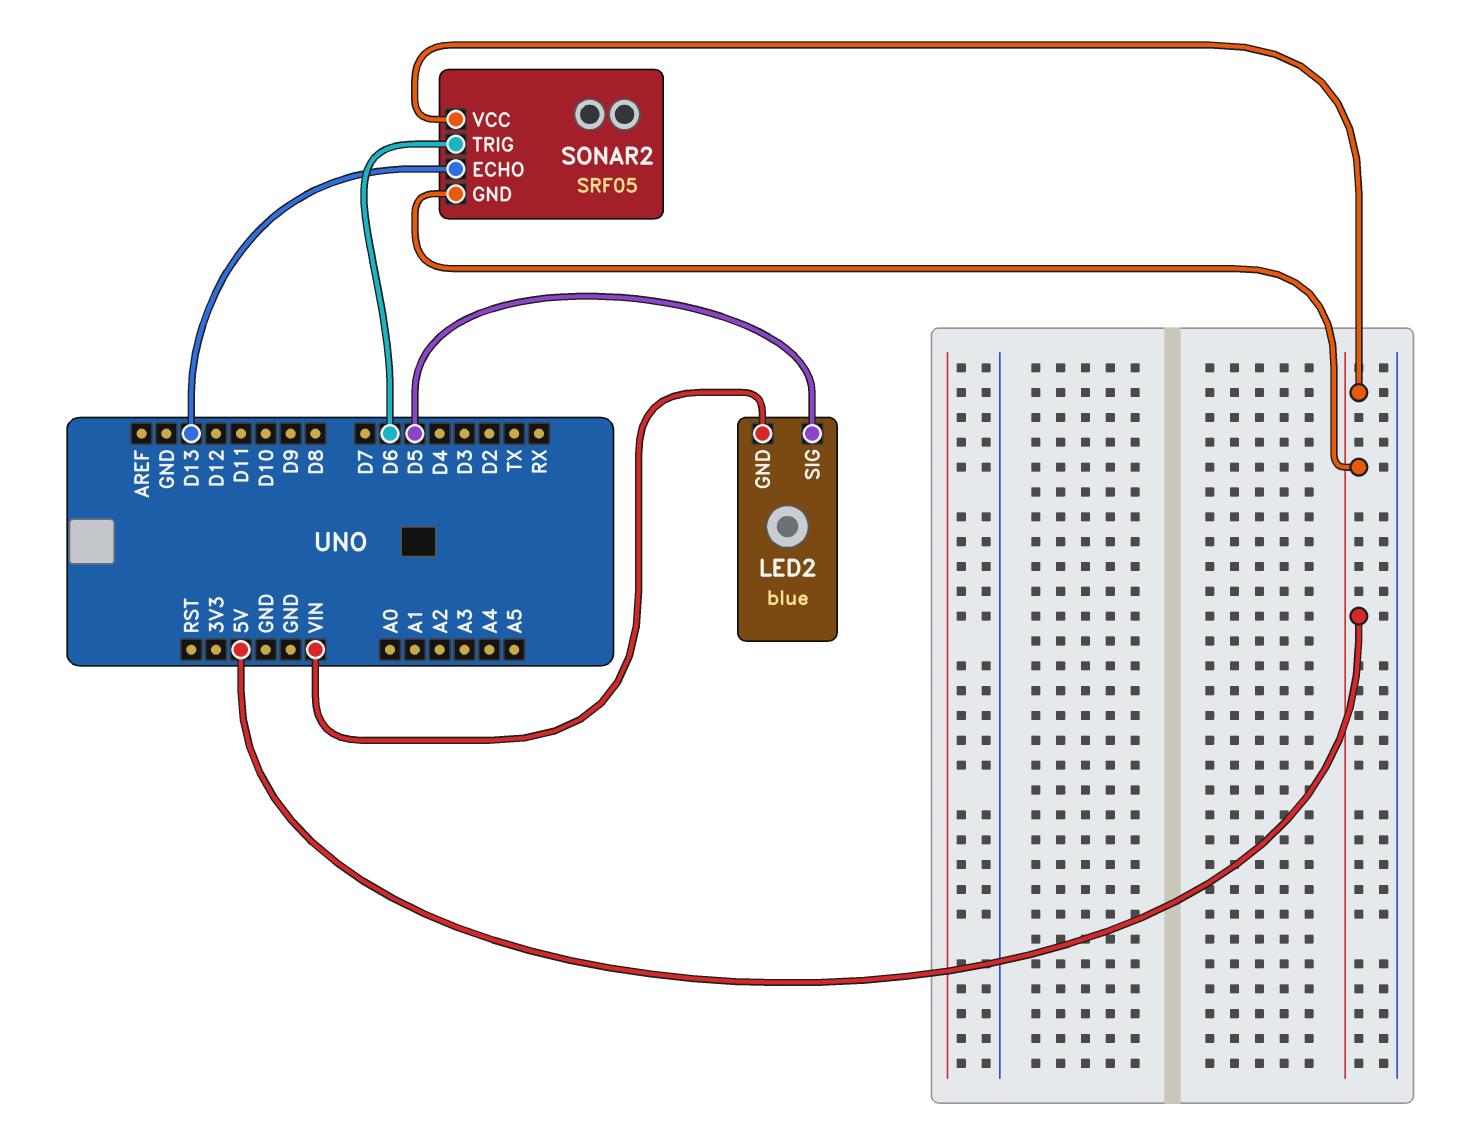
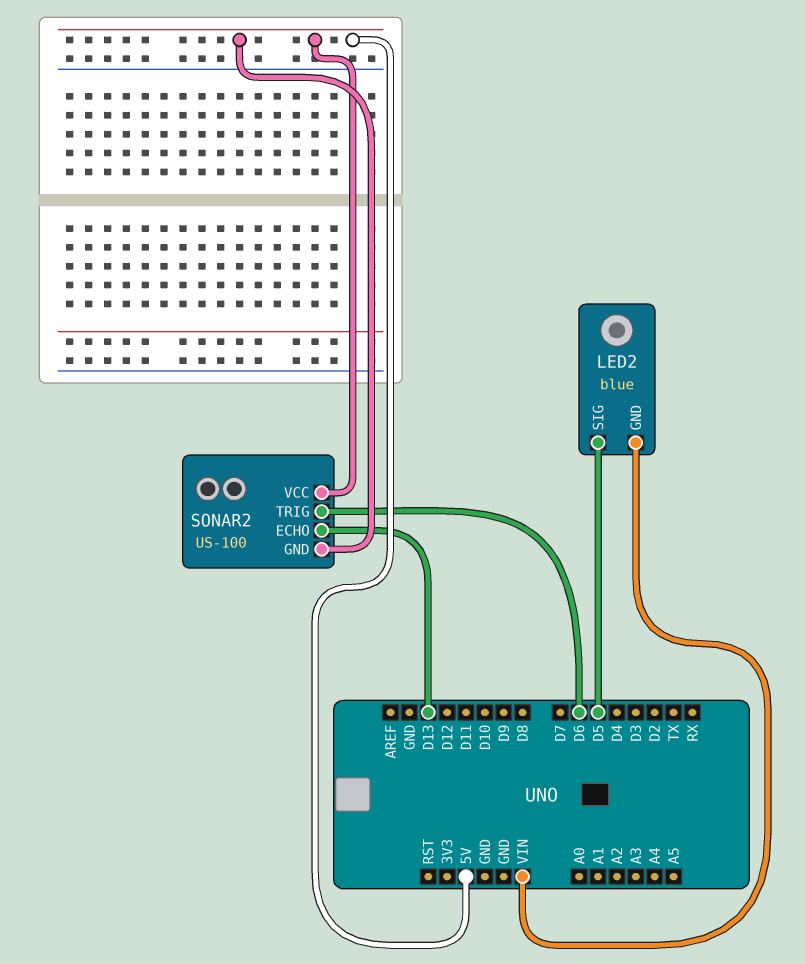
SONAR2: SRF05 -> US-100

